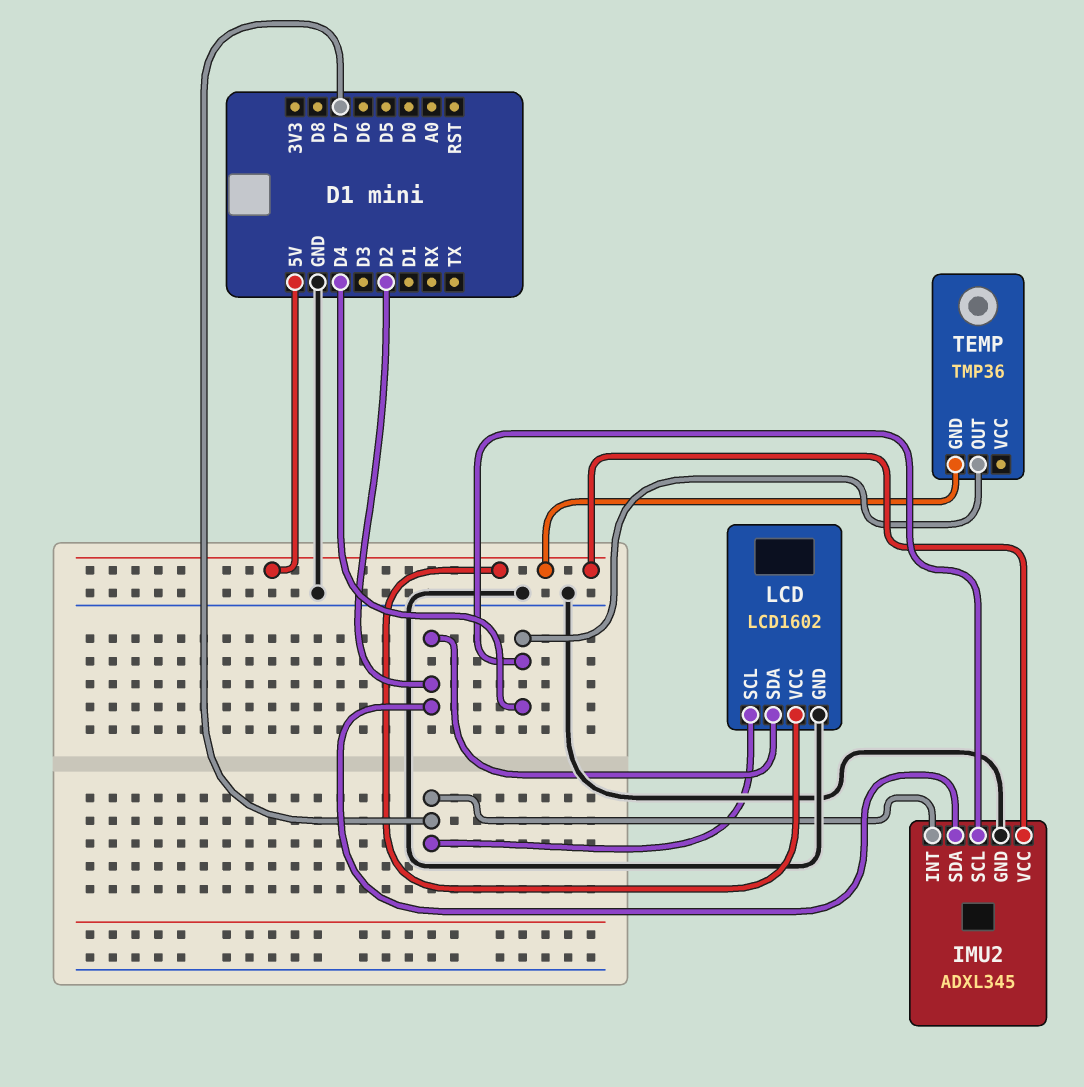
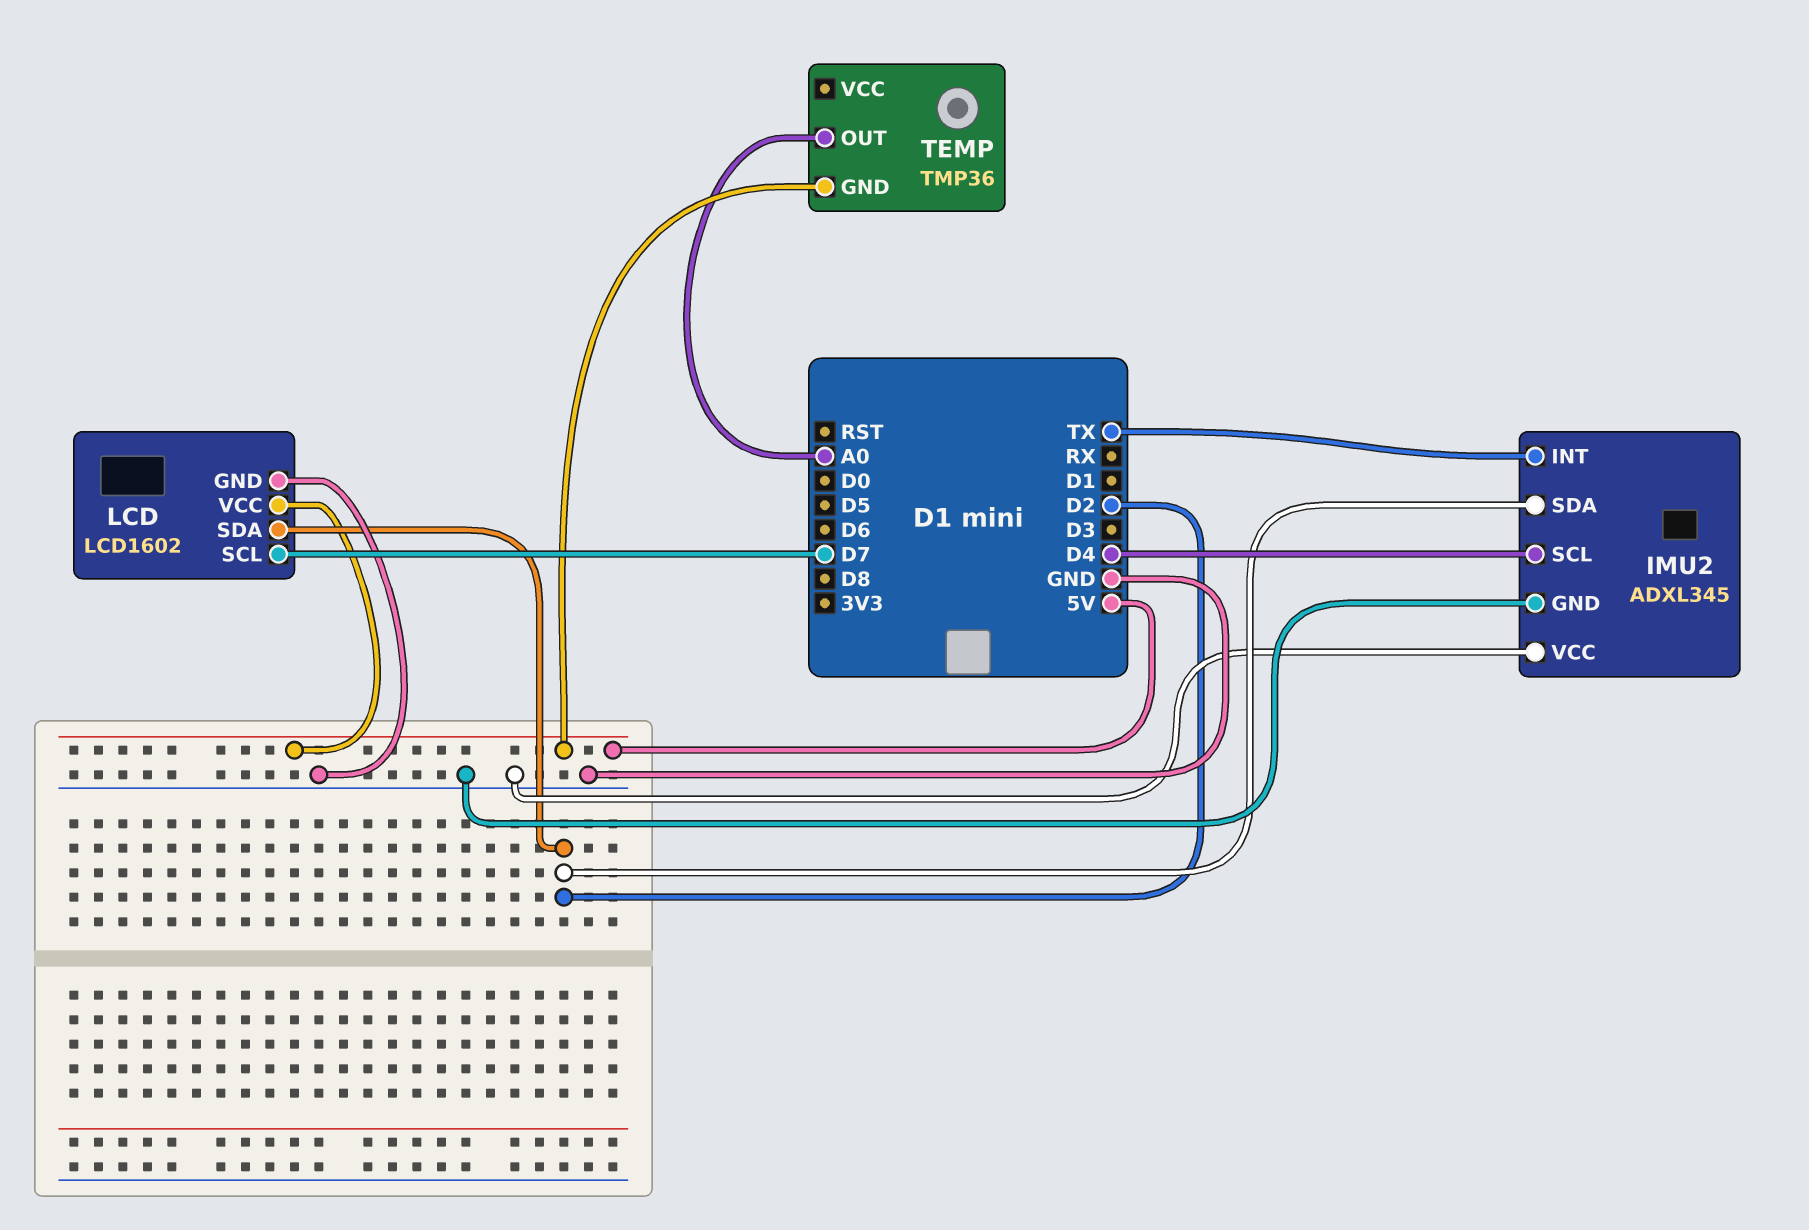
IMU2 pin INT: D7 -> TX
IMU2 pin VCC: 5V -> GND
TEMP pin OUT: D4 -> A0

